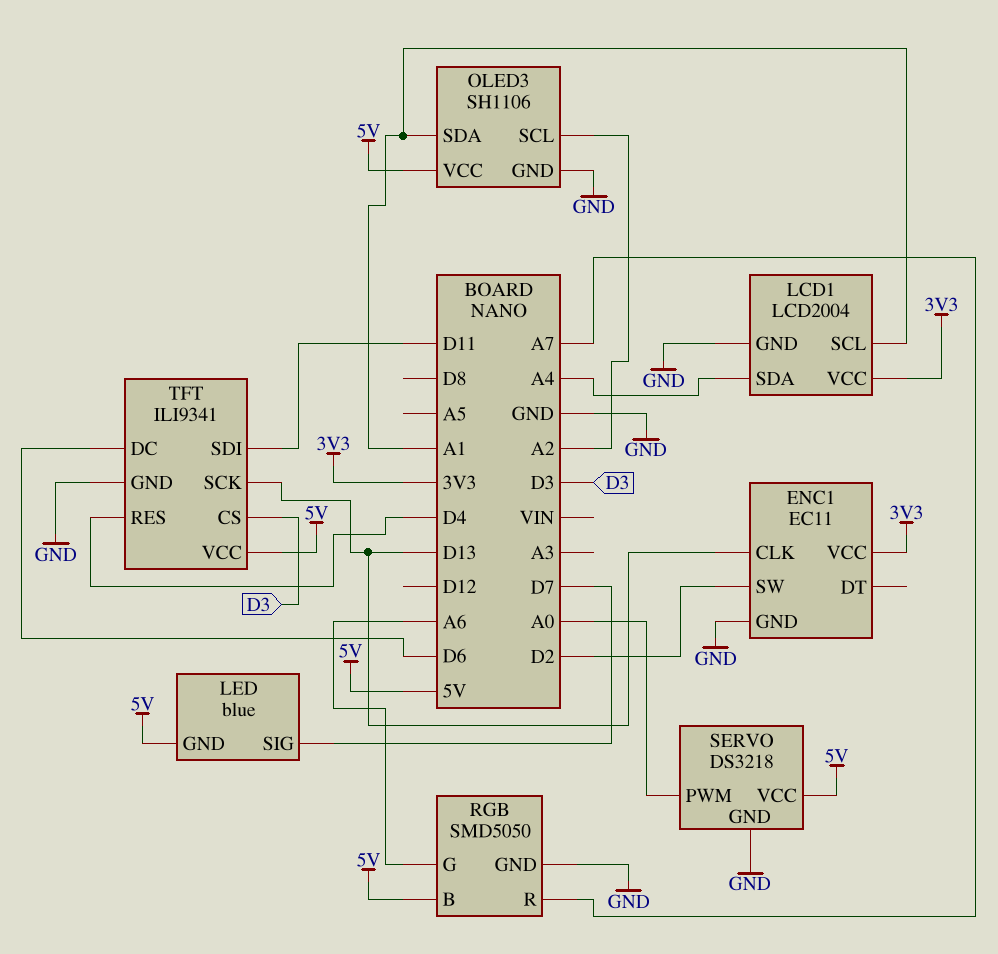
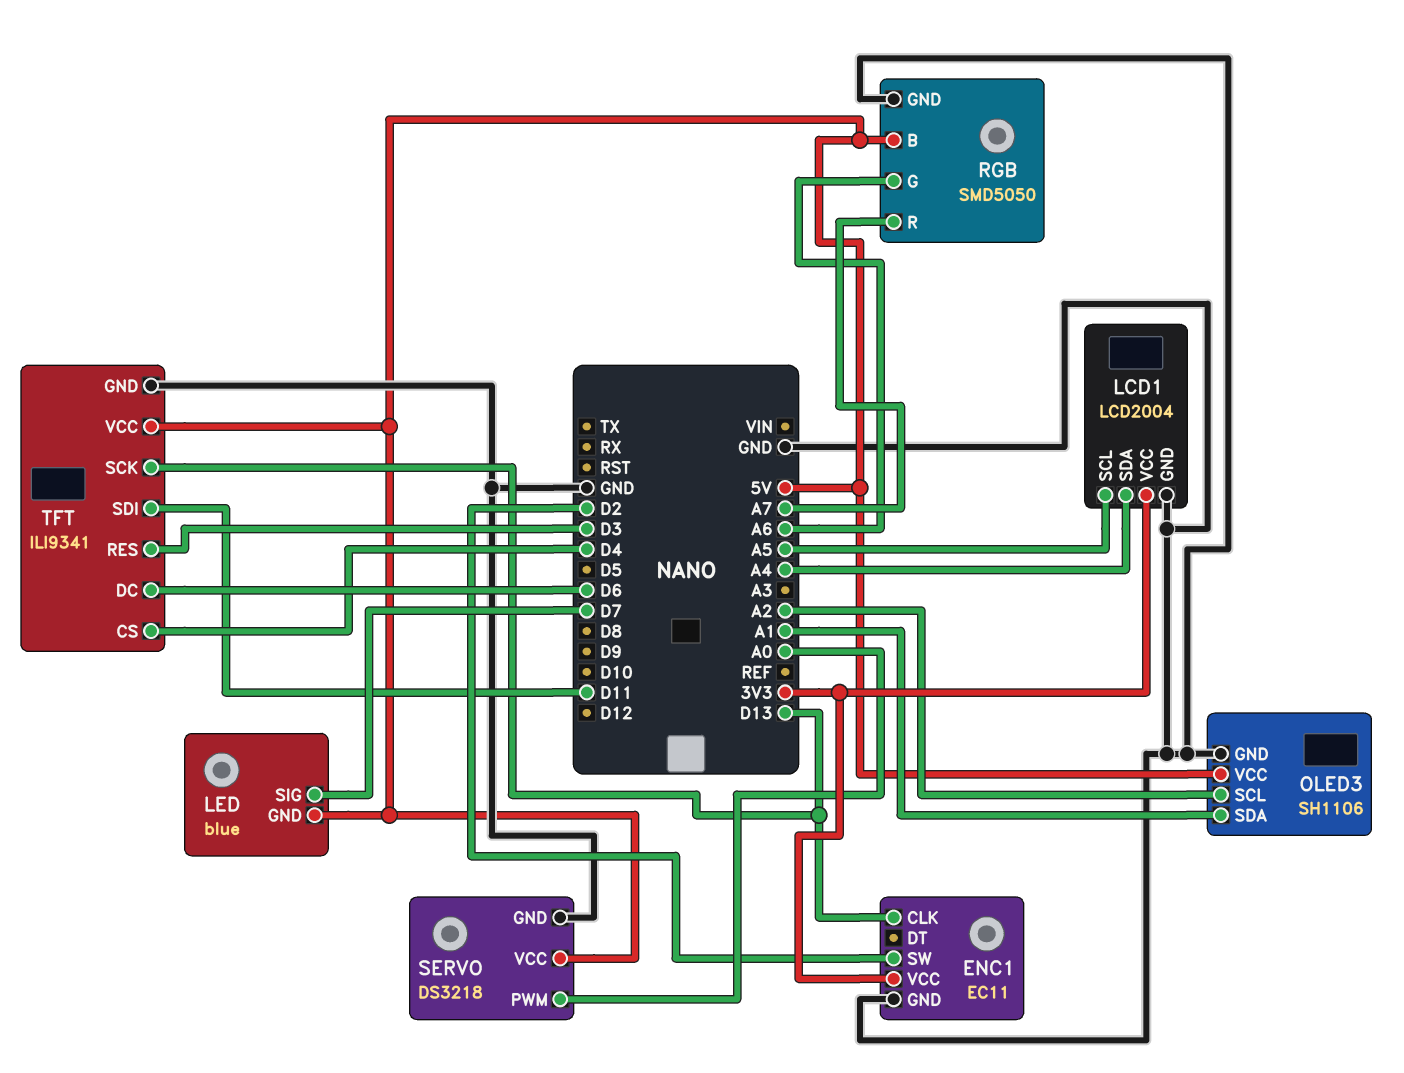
LCD1 pin SCL: A1 -> A5
TFT pin CS: D3 -> D4
TFT pin RES: D4 -> D3

